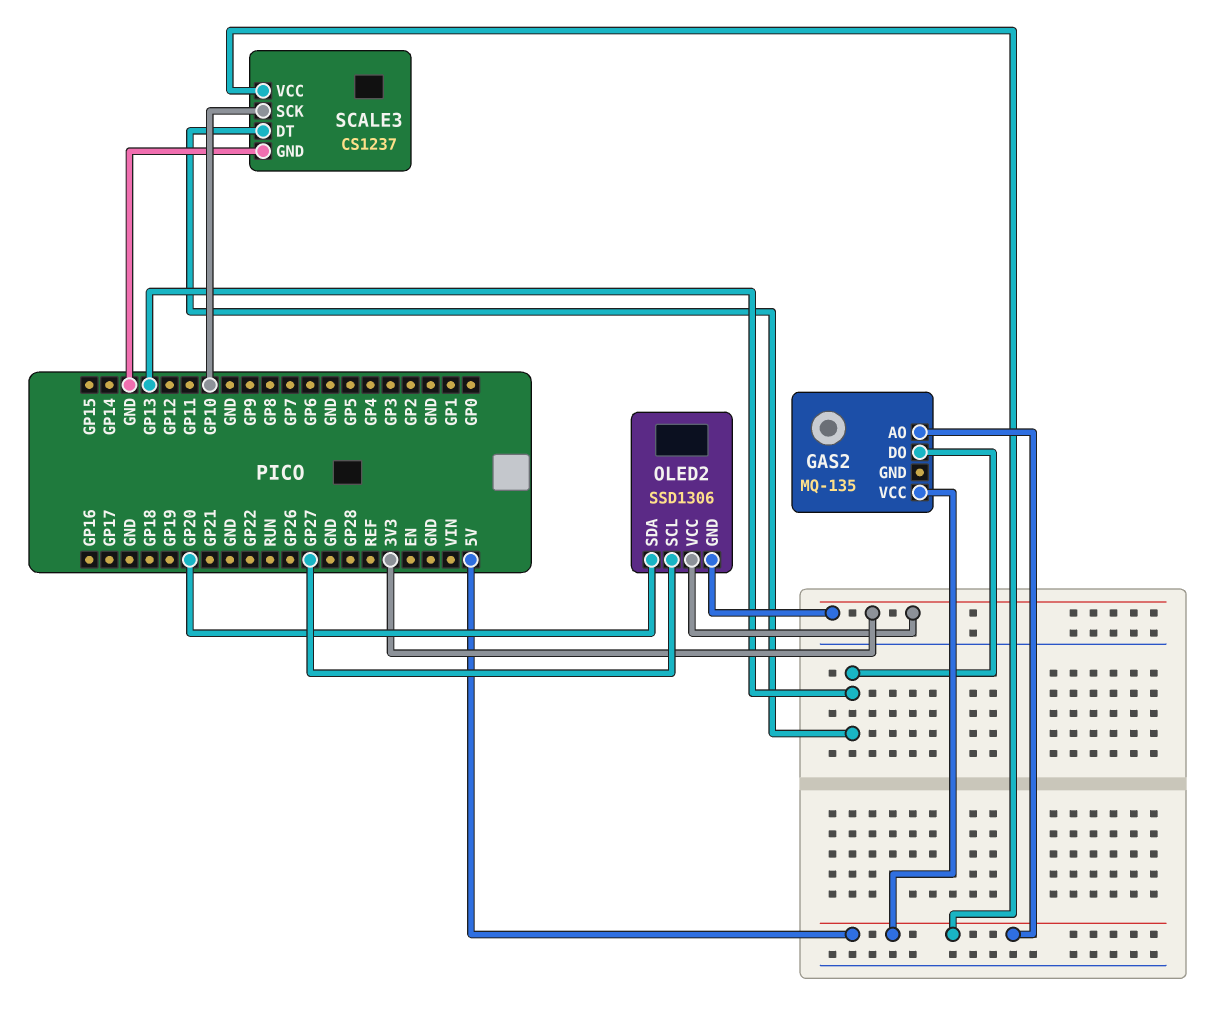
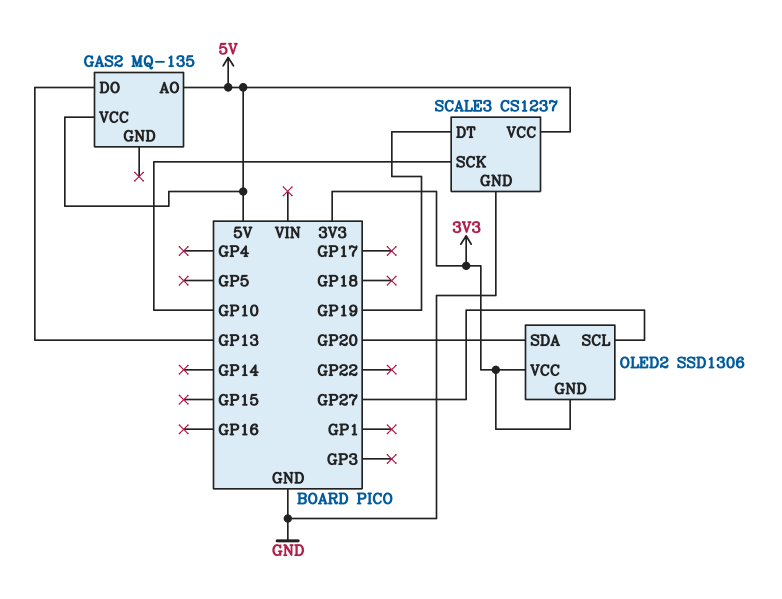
SCALE3 pin DT: GP13 -> GP19

